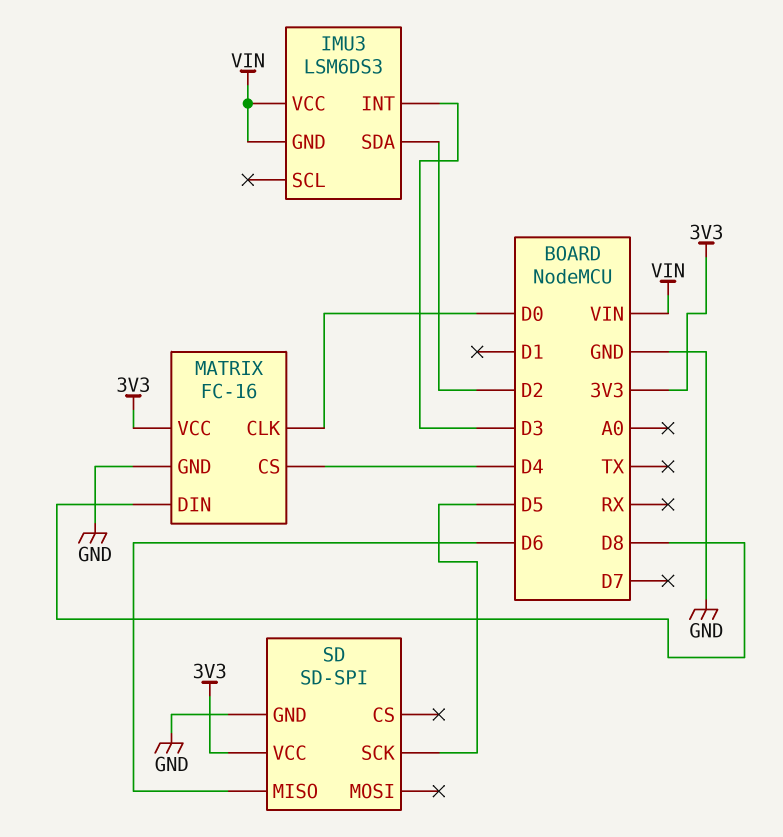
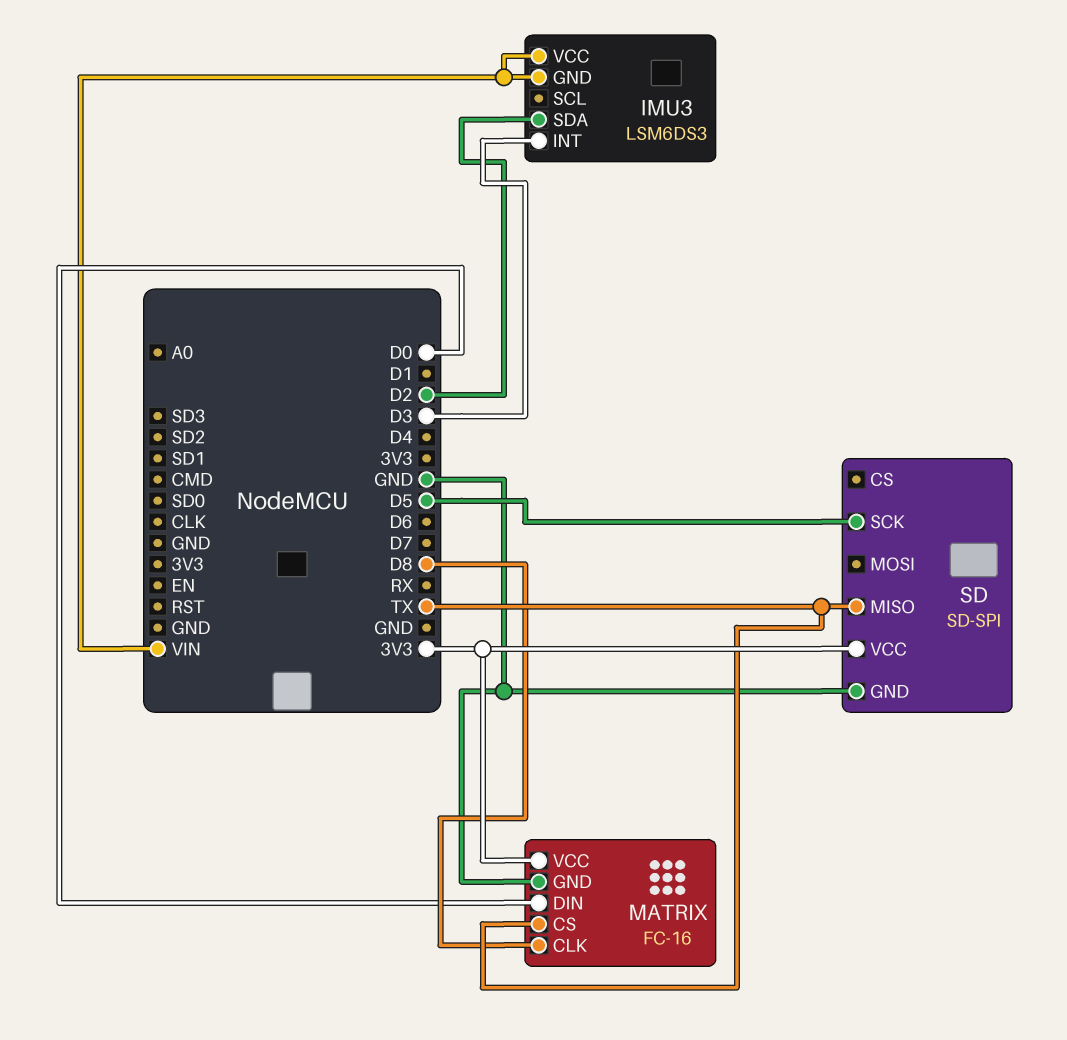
MATRIX pin CLK: D0 -> D8
MATRIX pin CS: D4 -> TX
MATRIX pin DIN: D8 -> D0
SD pin MISO: D6 -> TX

